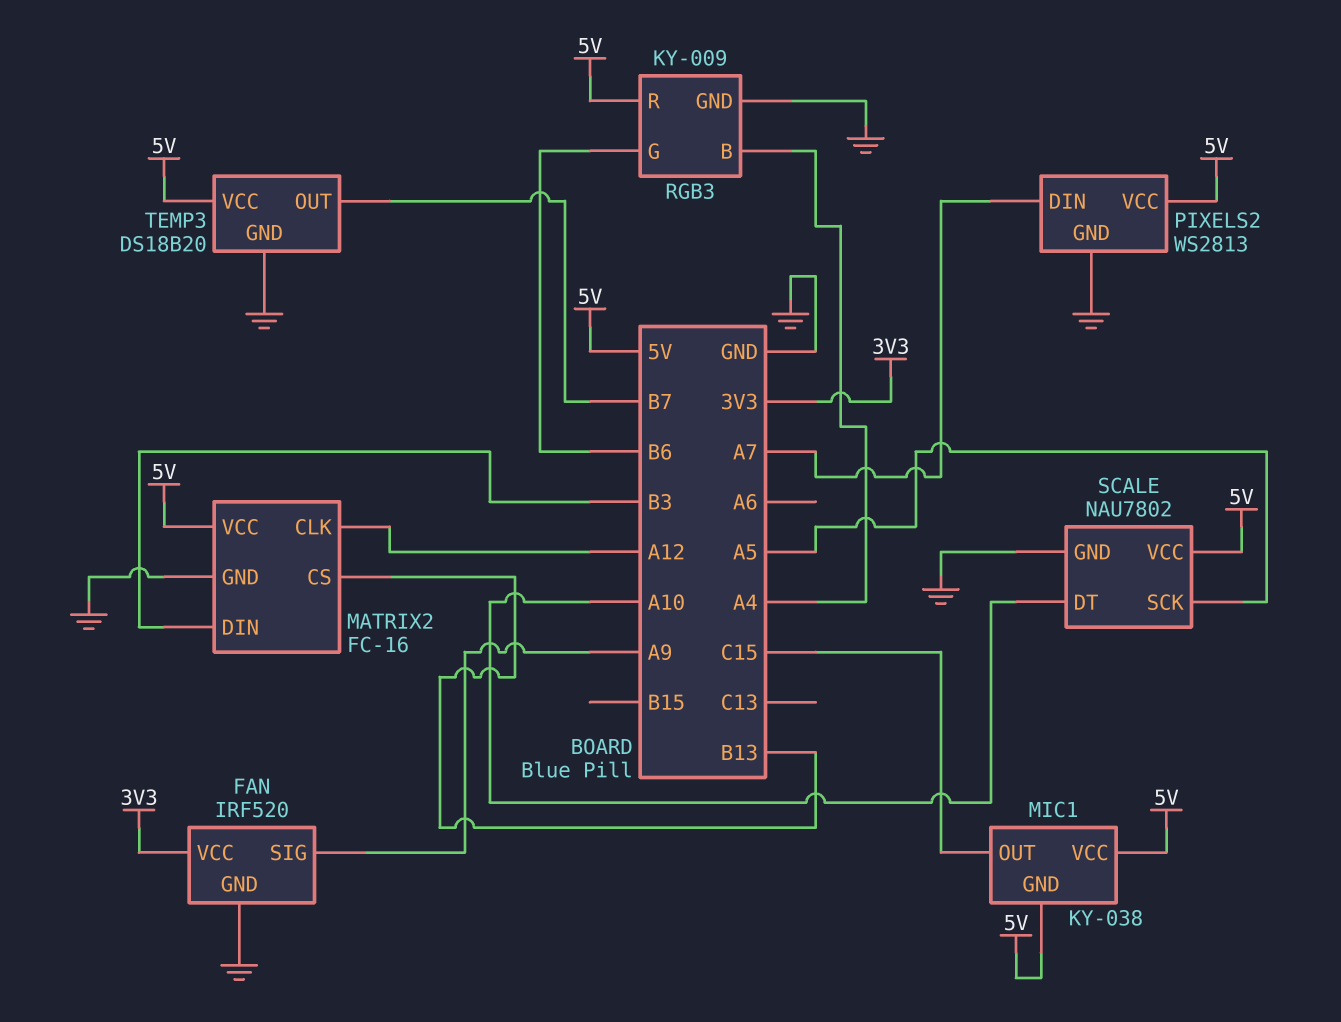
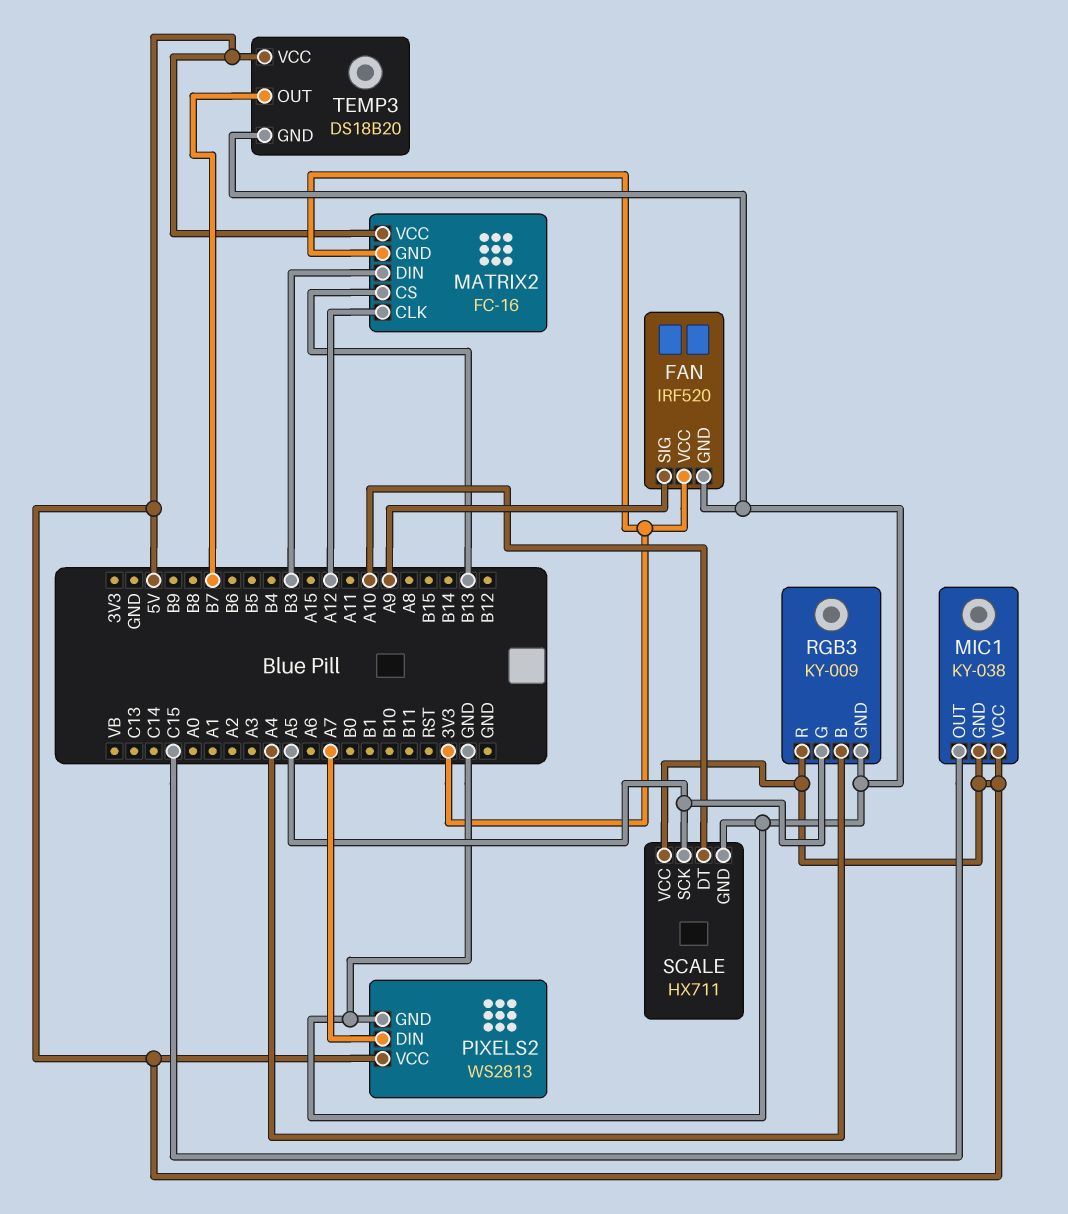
MATRIX2 pin GND: GND -> 3V3
RGB3 pin G: B6 -> A5
SCALE: NAU7802 -> HX711

